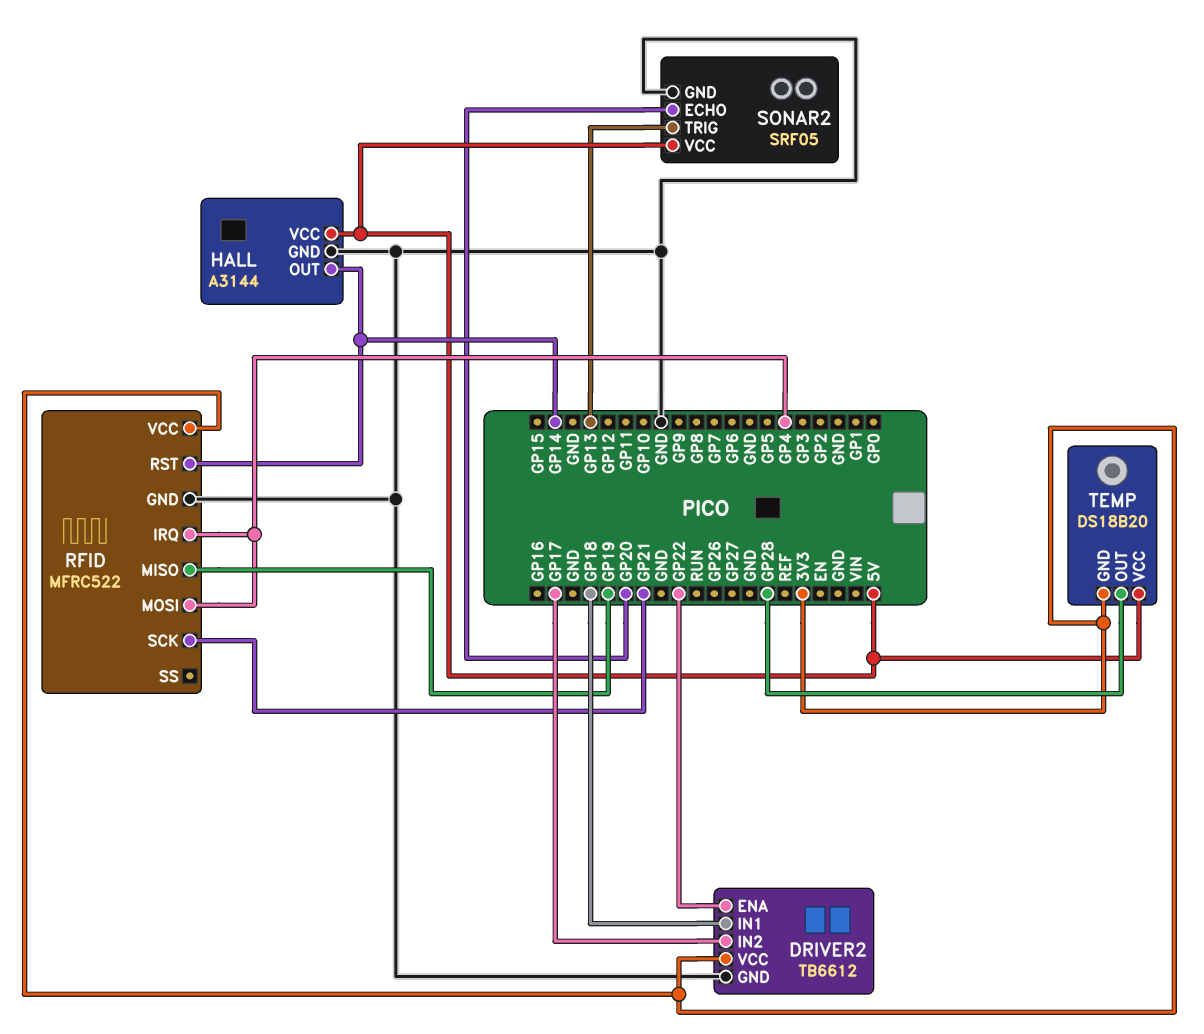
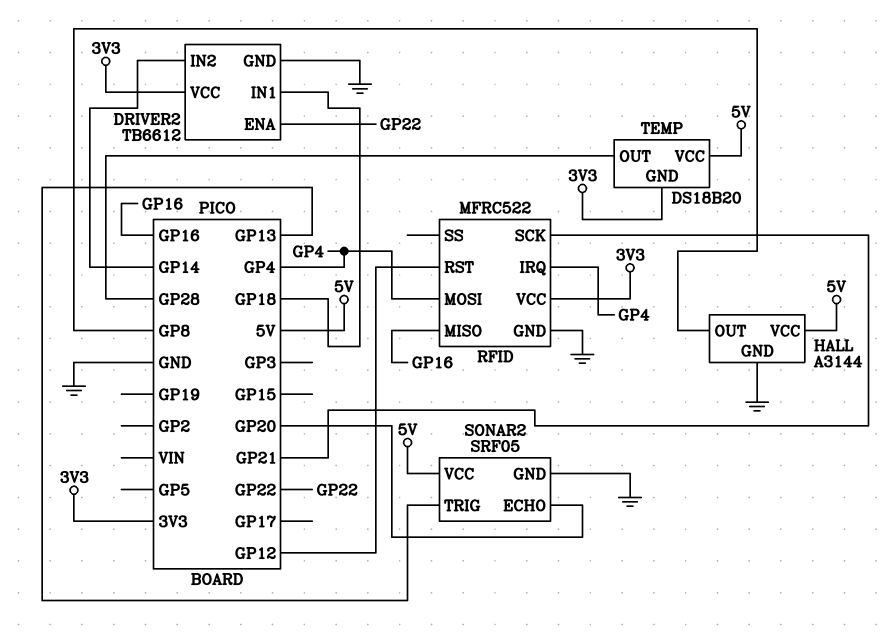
DRIVER2 pin IN2: GP17 -> GP14
HALL pin OUT: GP14 -> GP8
RFID pin MISO: GP19 -> GP16
RFID pin RST: GP14 -> GP12

